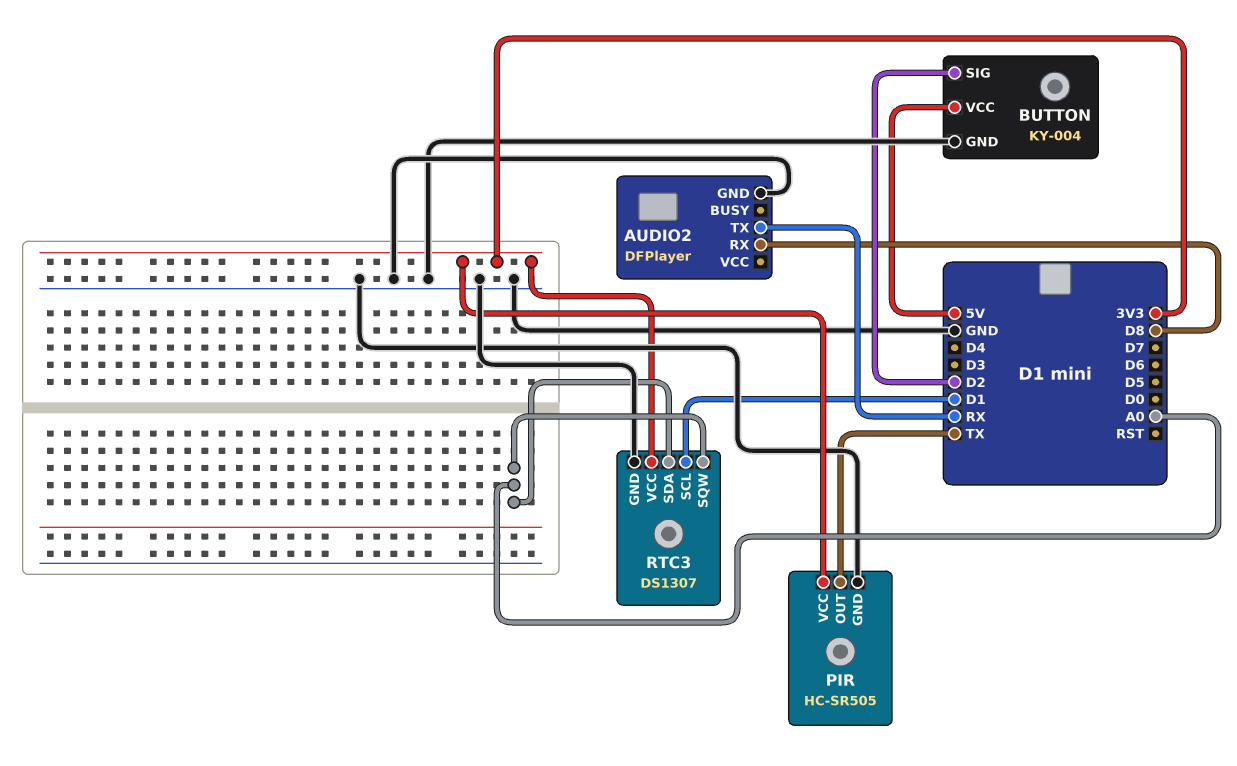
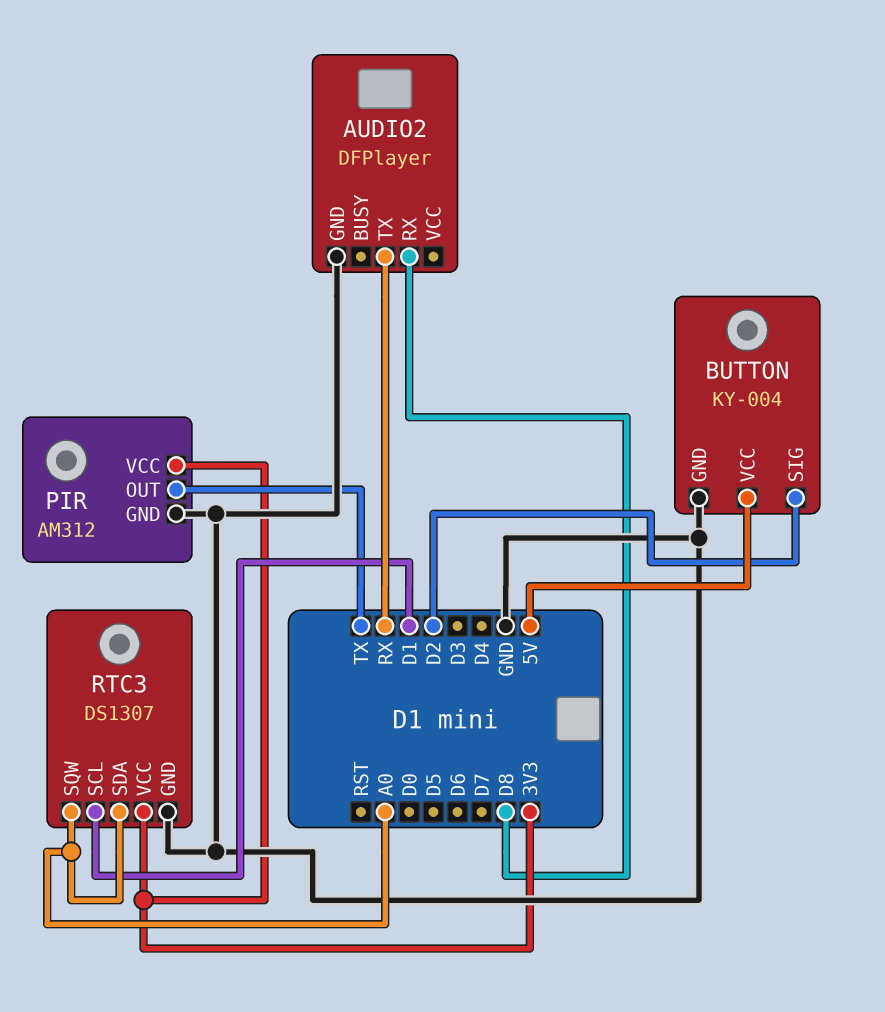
PIR: HC-SR505 -> AM312

